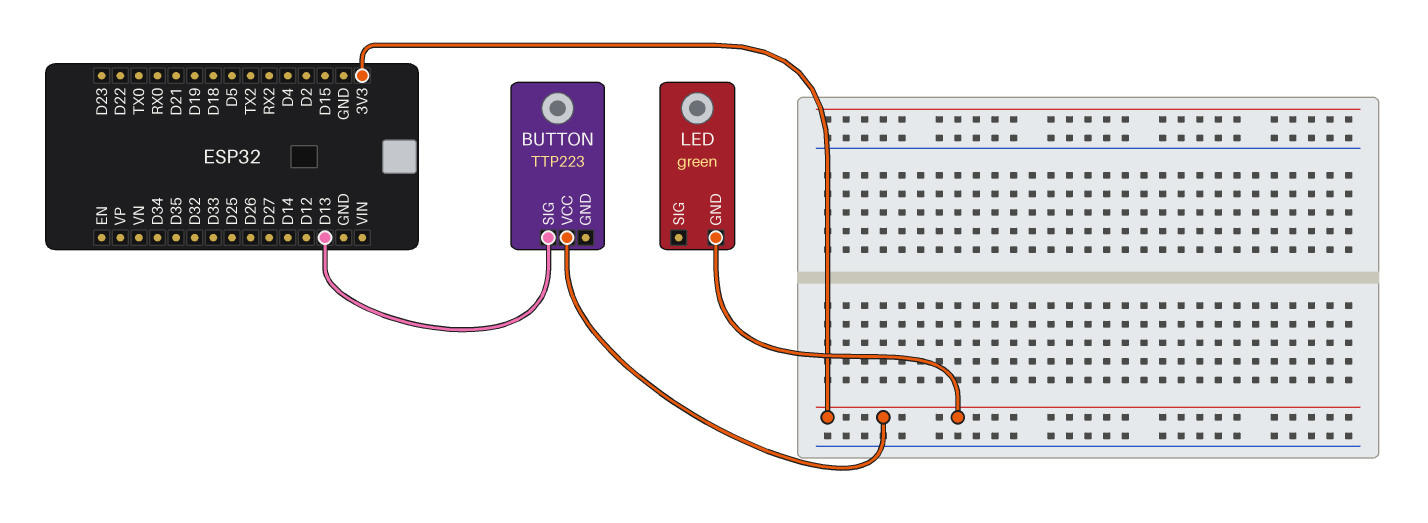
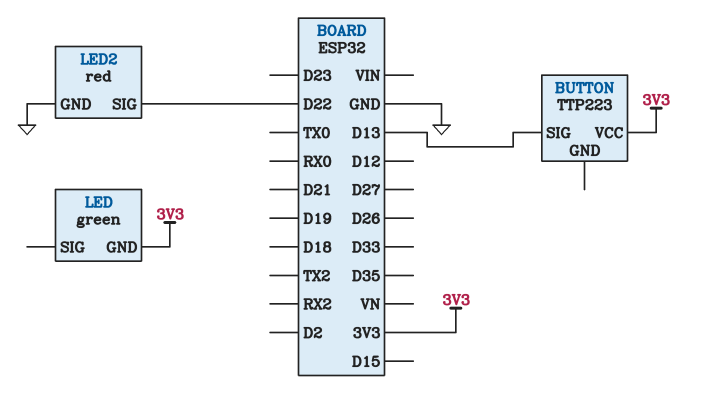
LED2: none -> red
LED2 pin GND: none -> GND
LED2 pin SIG: none -> D22

